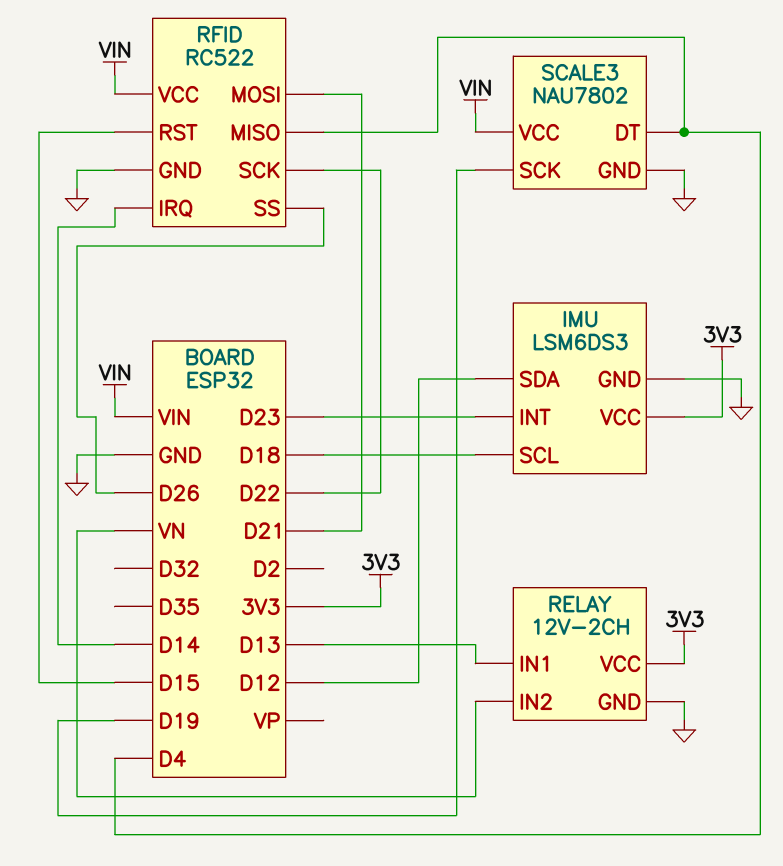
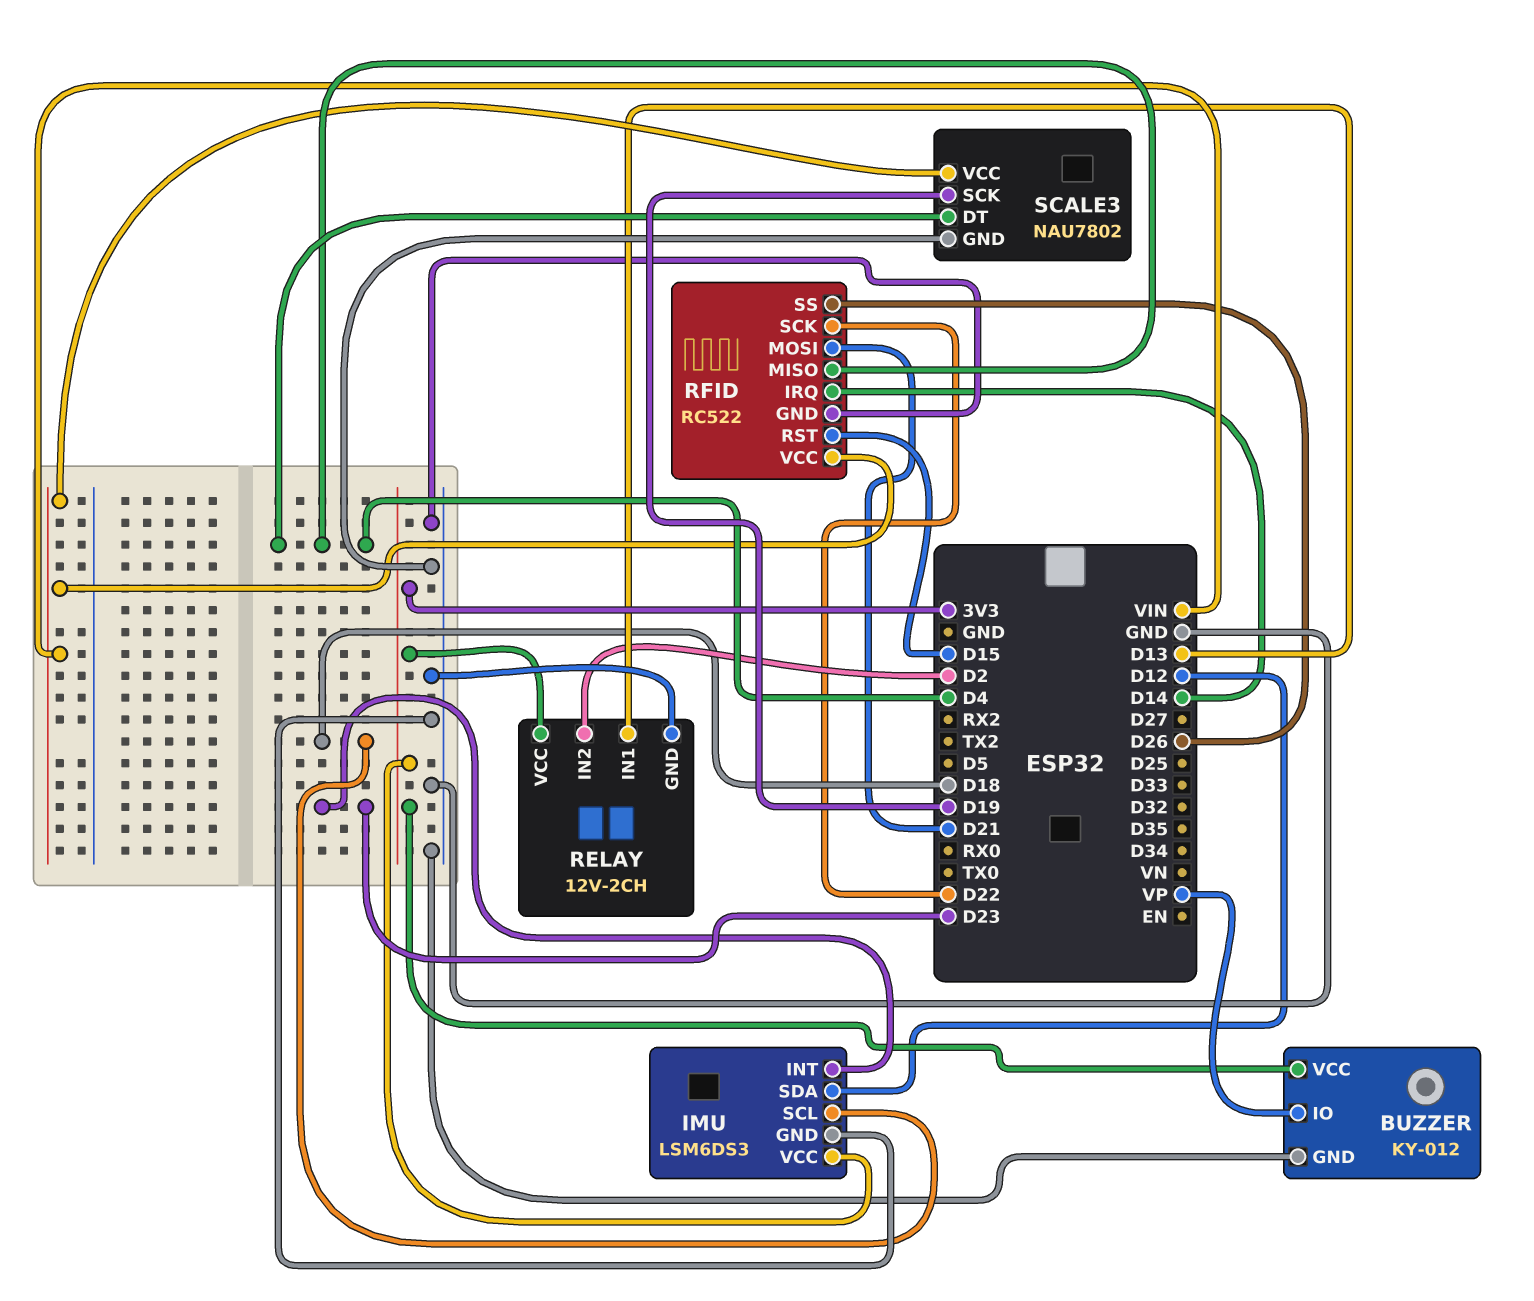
BUZZER: none -> KY-012
BUZZER pin GND: none -> GND
BUZZER pin IO: none -> VP
BUZZER pin VCC: none -> 3V3
RELAY pin IN2: VN -> D2

